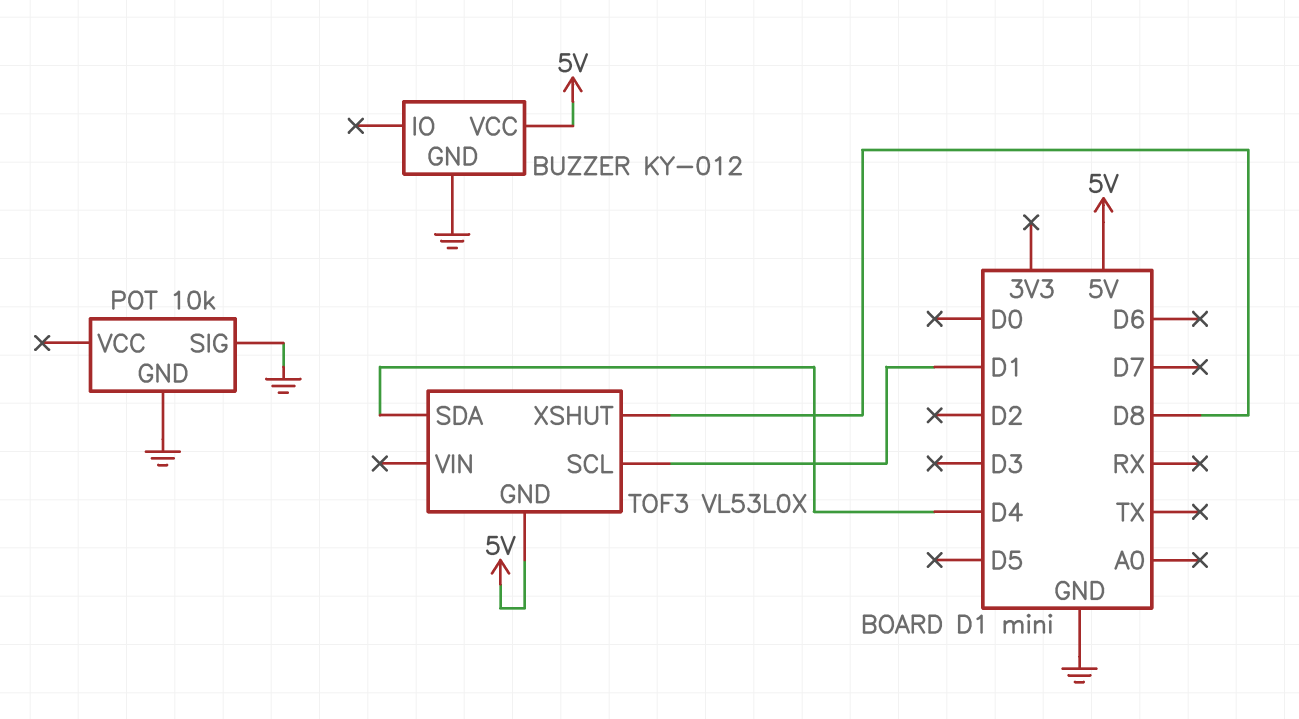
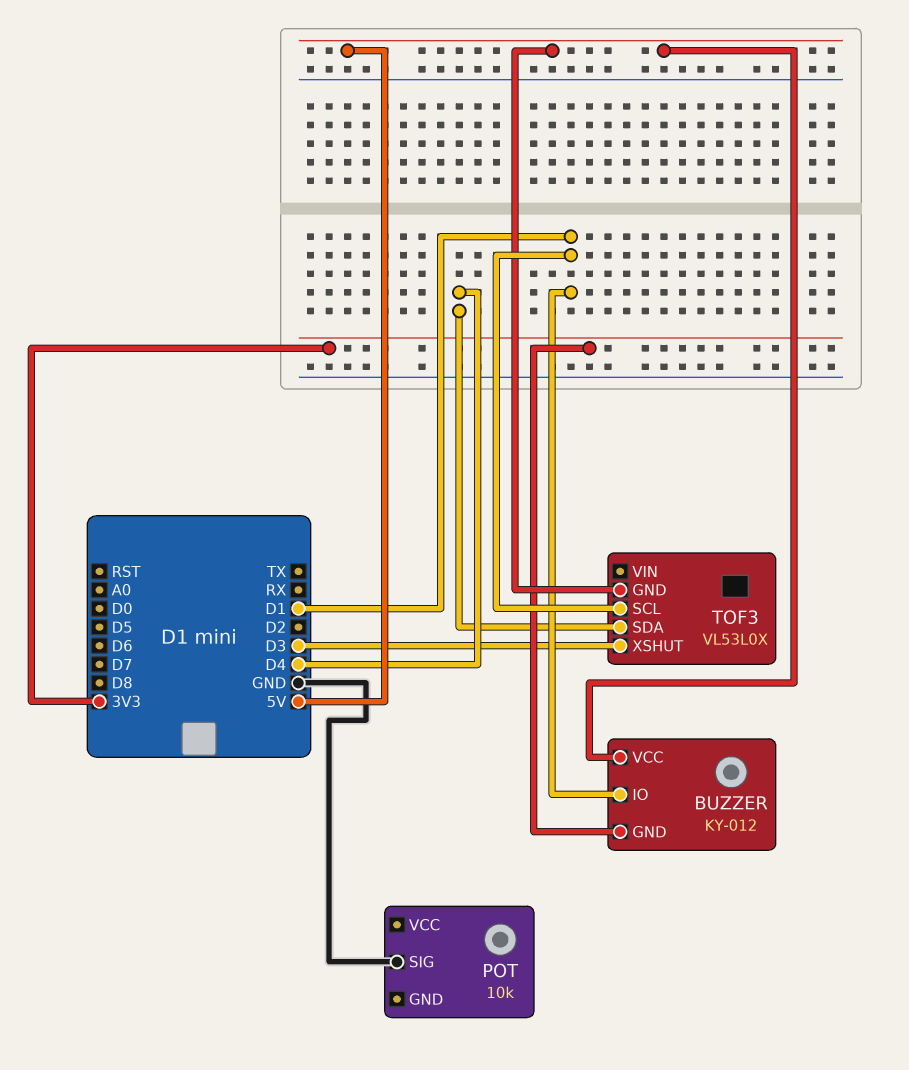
BUZZER pin GND: GND -> 3V3
BUZZER pin IO: none -> D1
POT pin GND: GND -> none
TOF3 pin XSHUT: D8 -> D3

